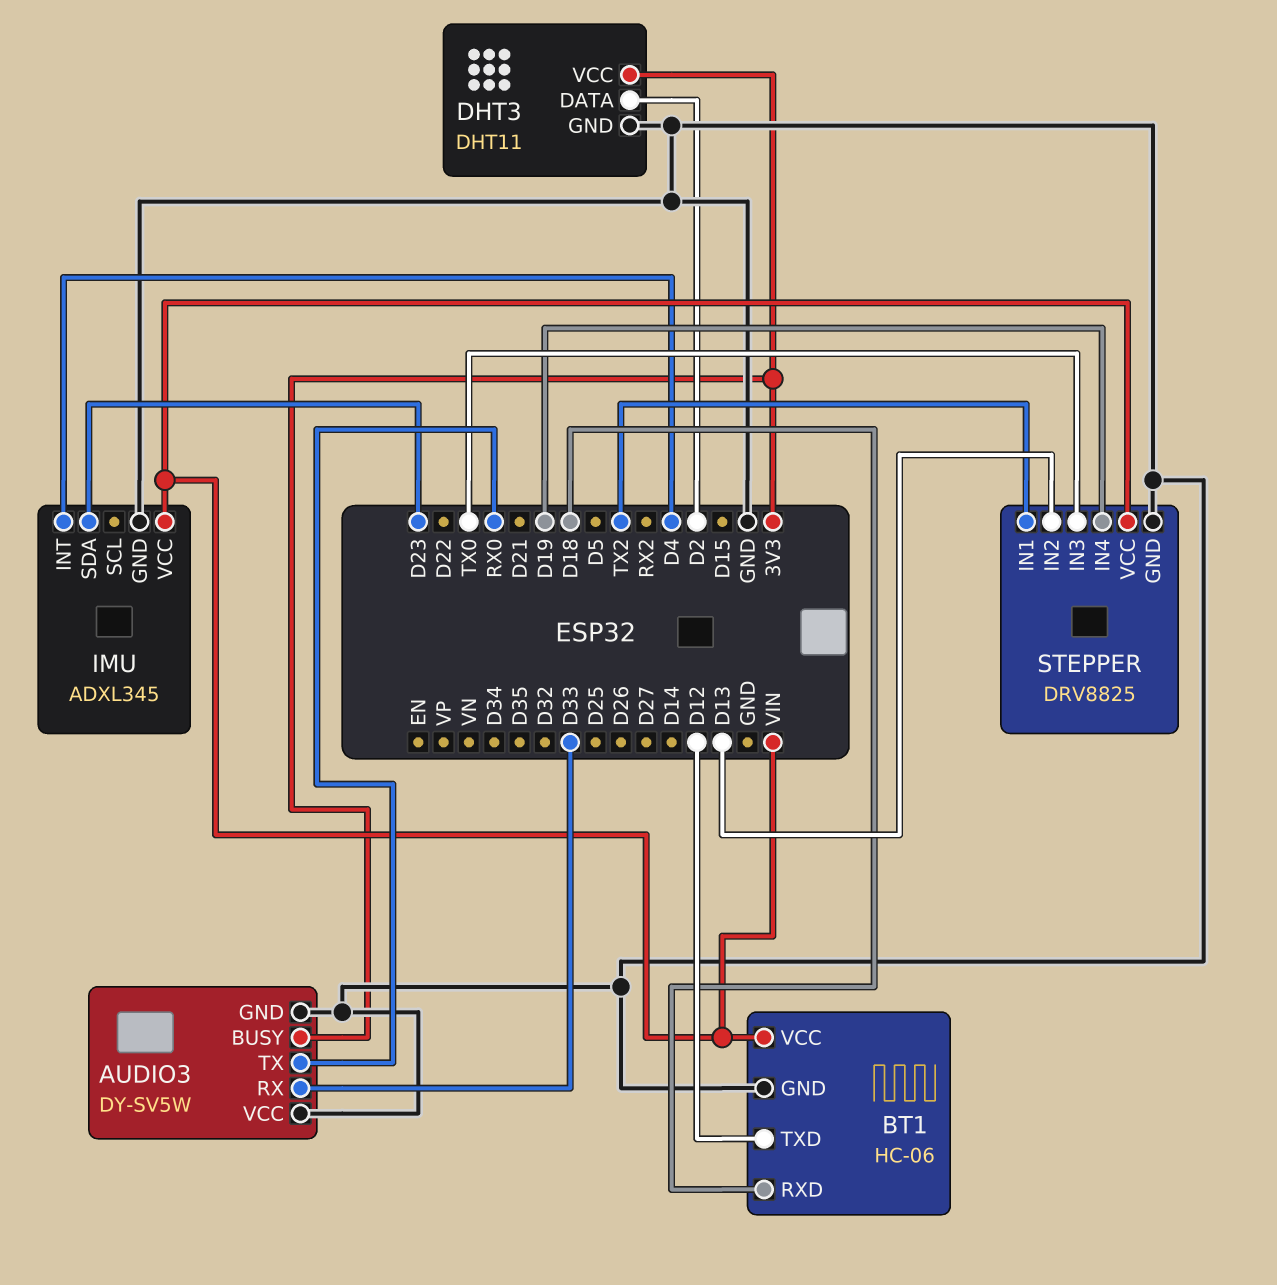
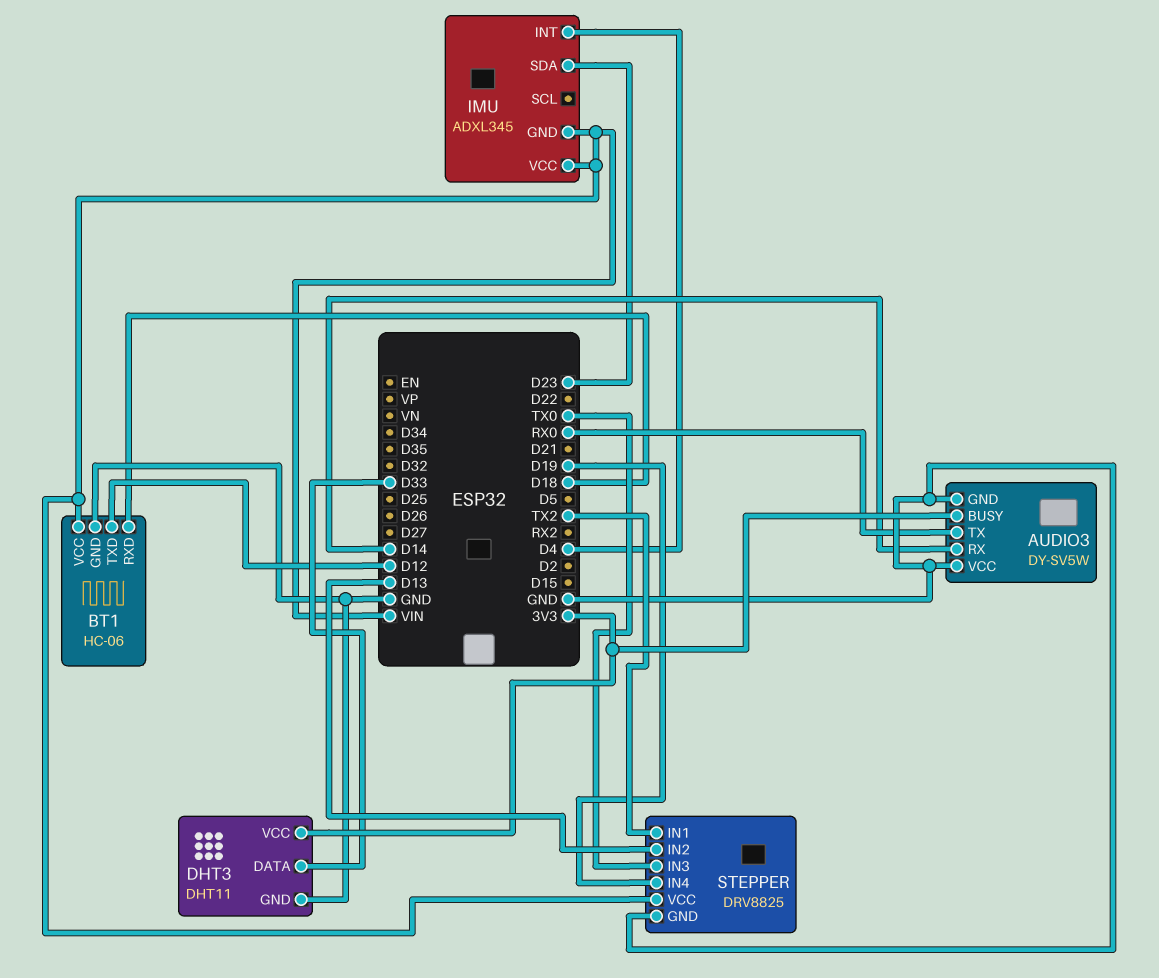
AUDIO3 pin RX: D33 -> D14
DHT3 pin DATA: D2 -> D33
IMU pin GND: GND -> VIN

